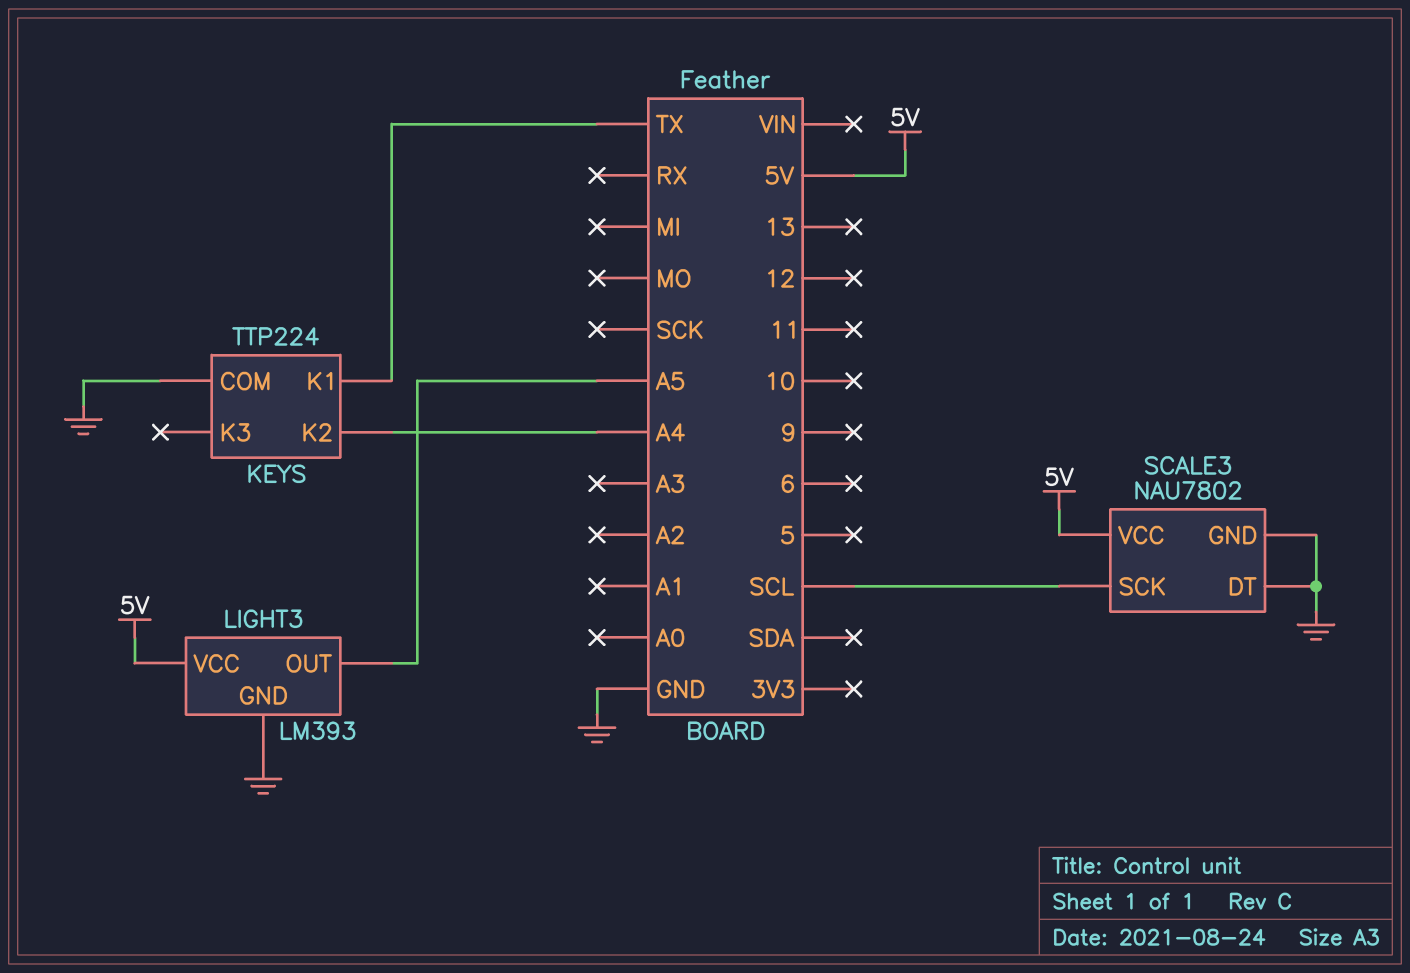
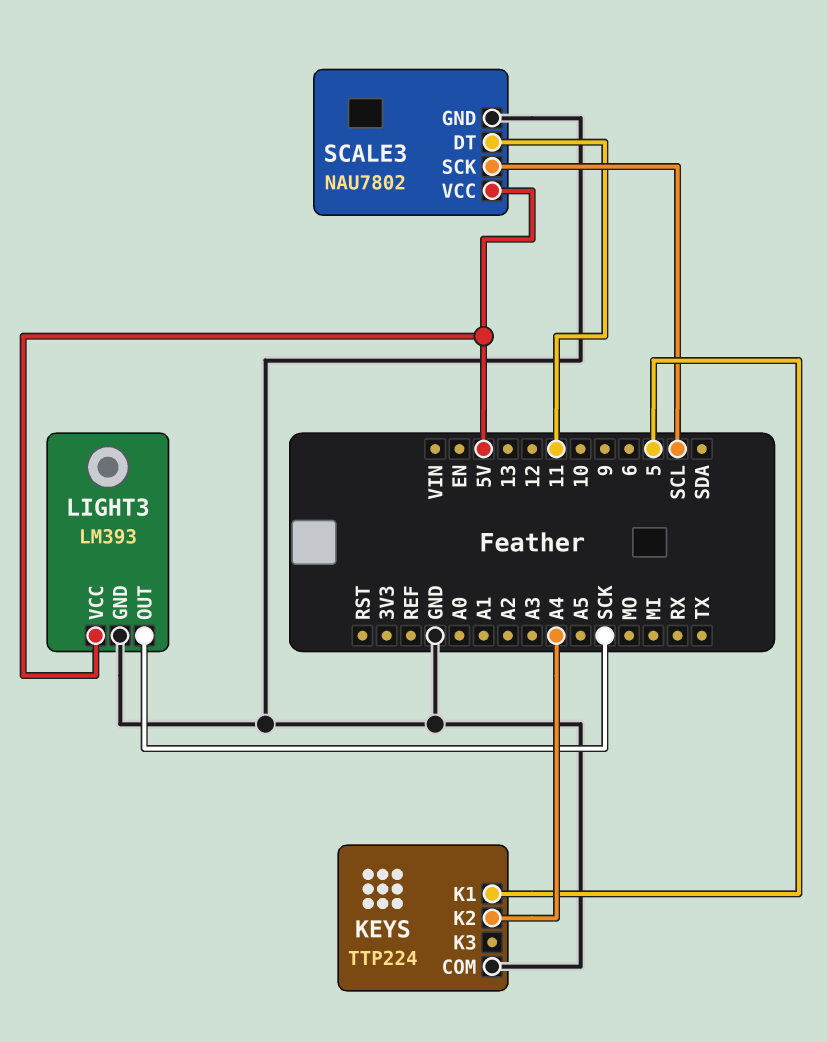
KEYS pin K1: TX -> 5
LIGHT3 pin OUT: A5 -> SCK
SCALE3 pin DT: GND -> 11

